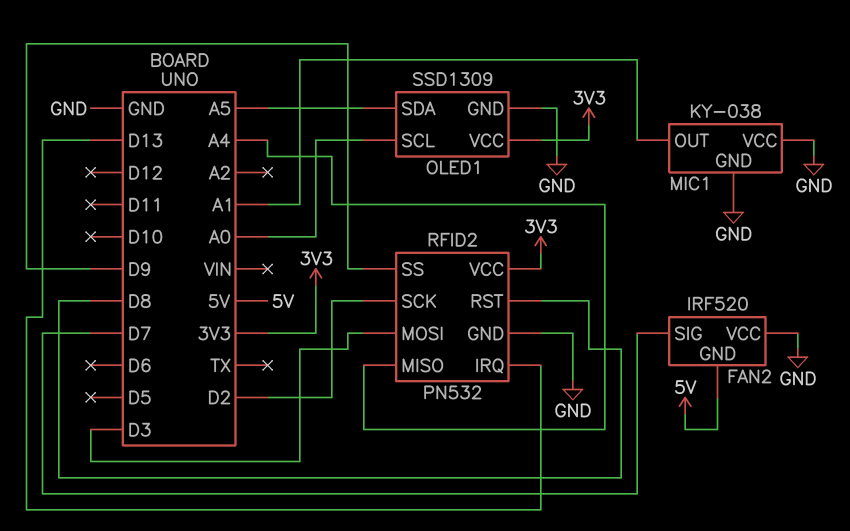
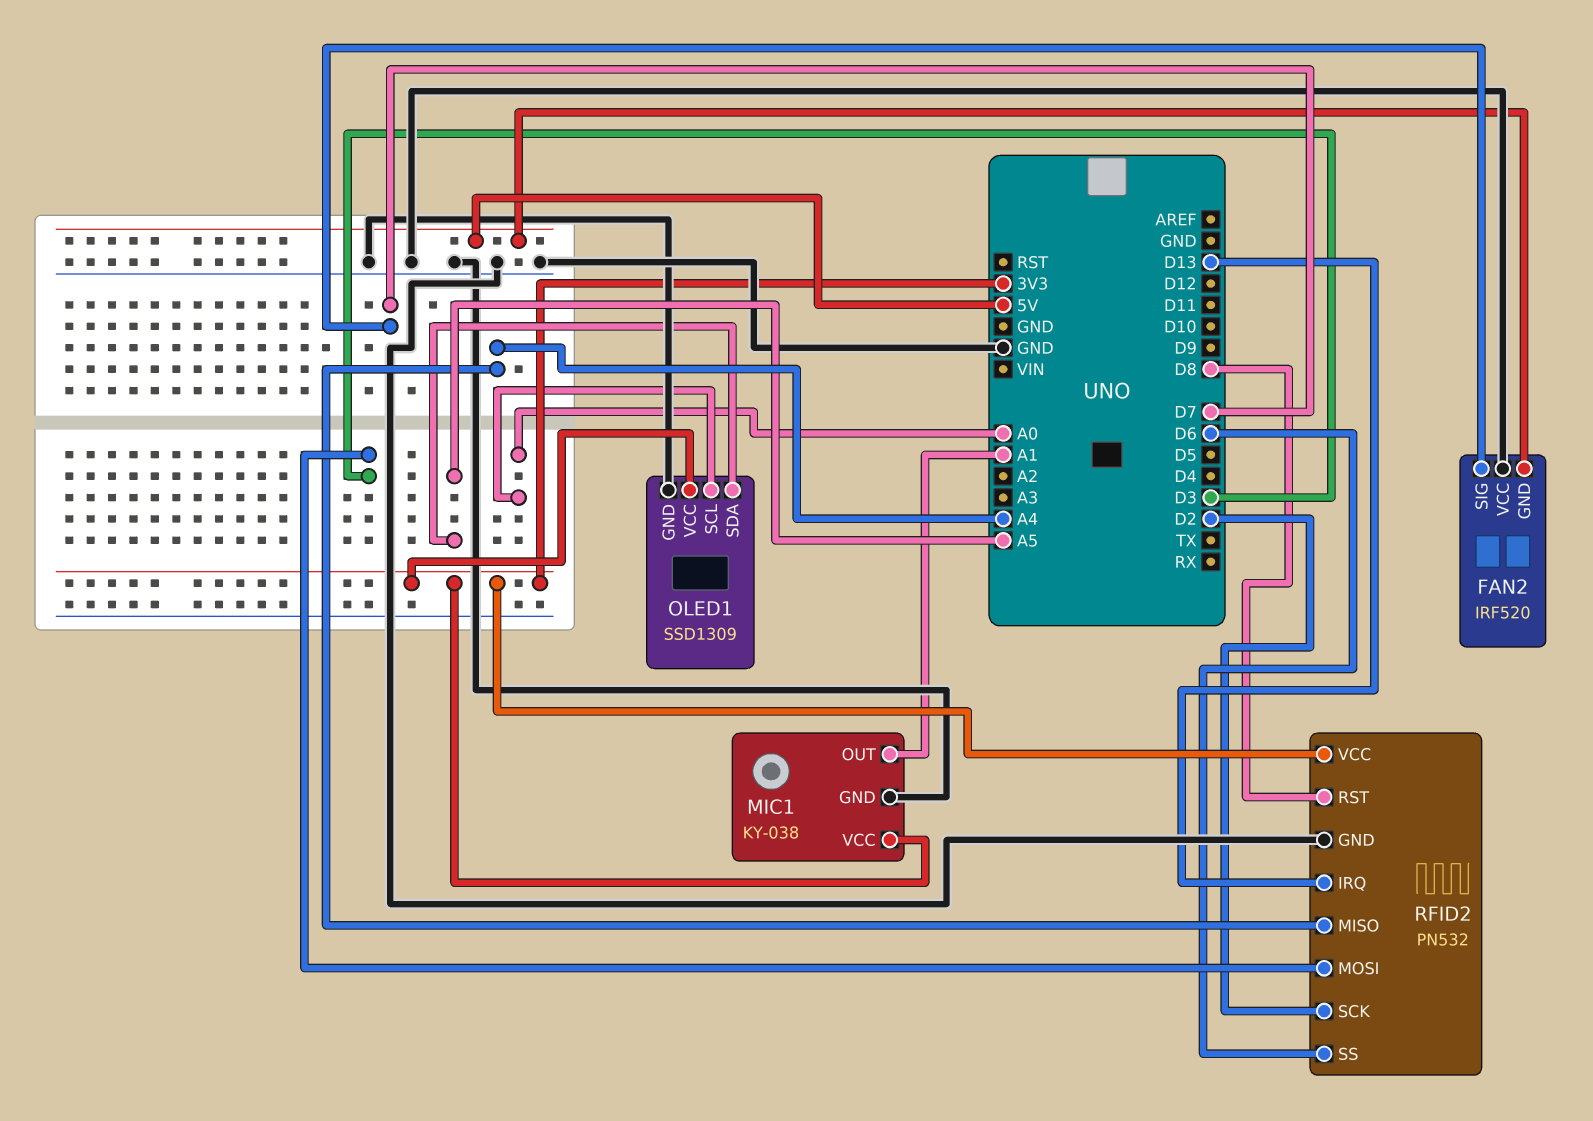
MIC1 pin VCC: GND -> 3V3
RFID2 pin SS: D9 -> D6

